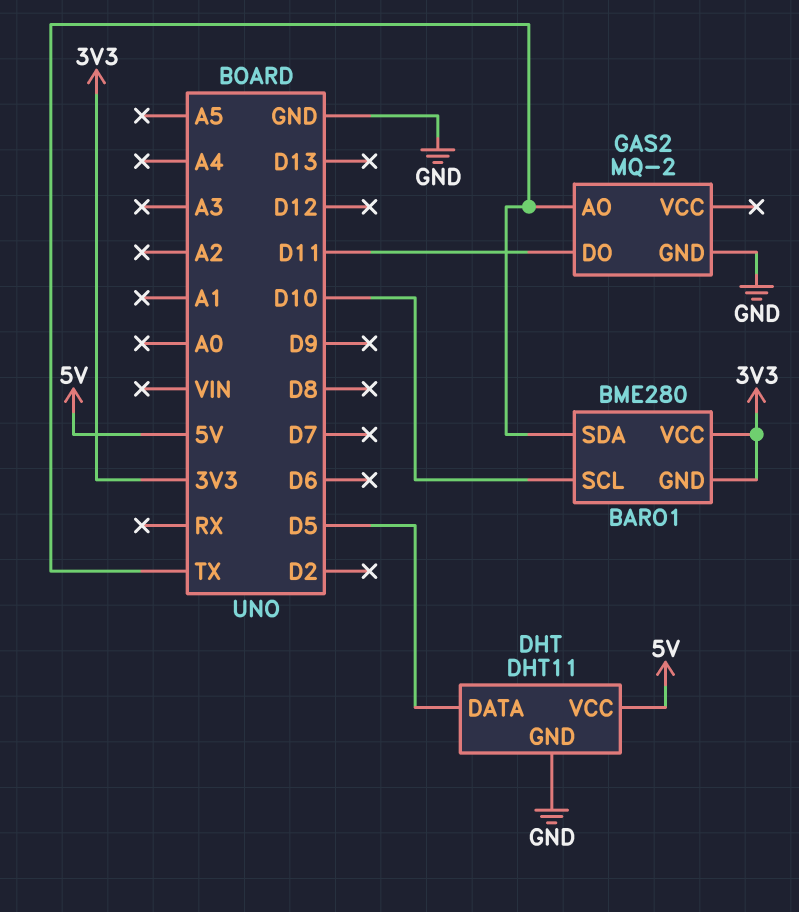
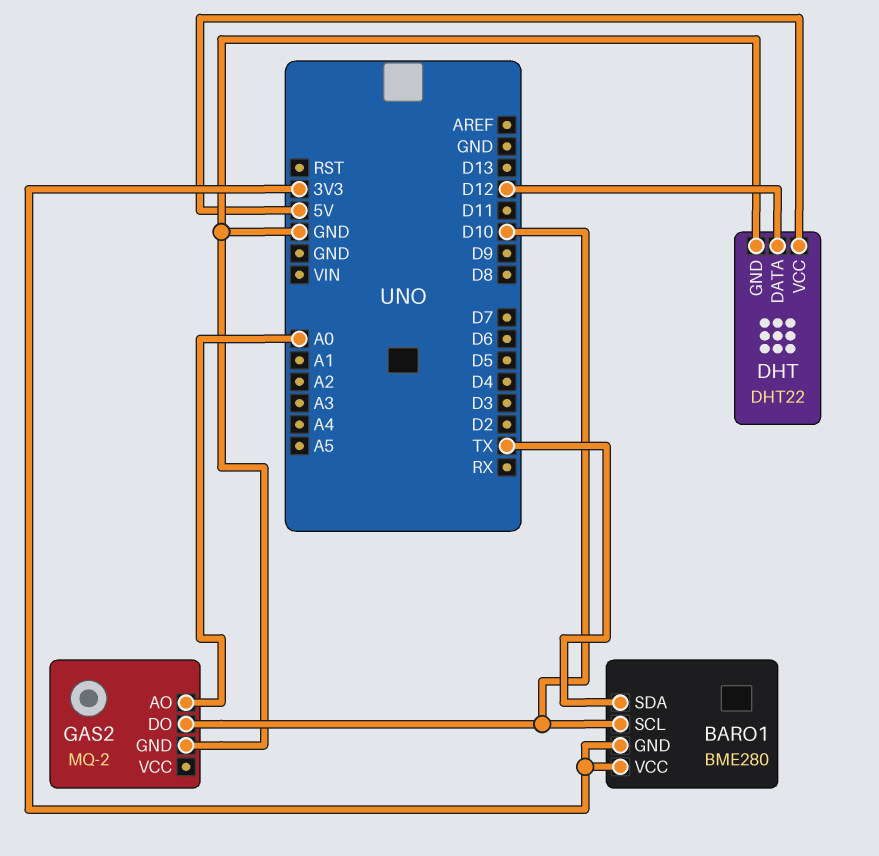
DHT: DHT11 -> DHT22
DHT pin DATA: D5 -> D12
GAS2 pin AO: TX -> A0
GAS2 pin DO: D11 -> D10

